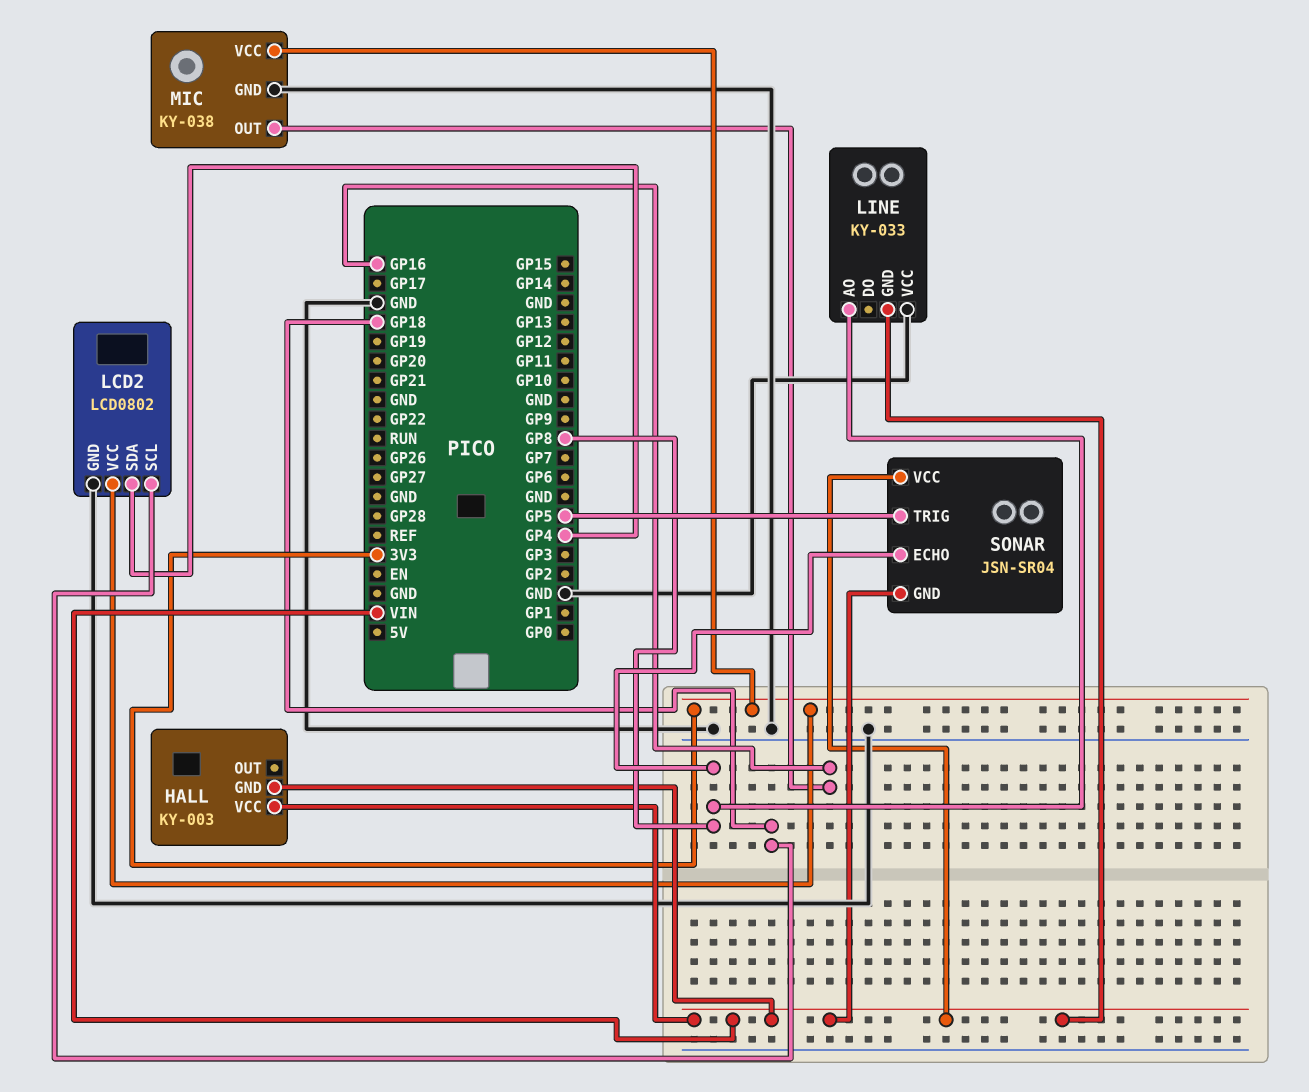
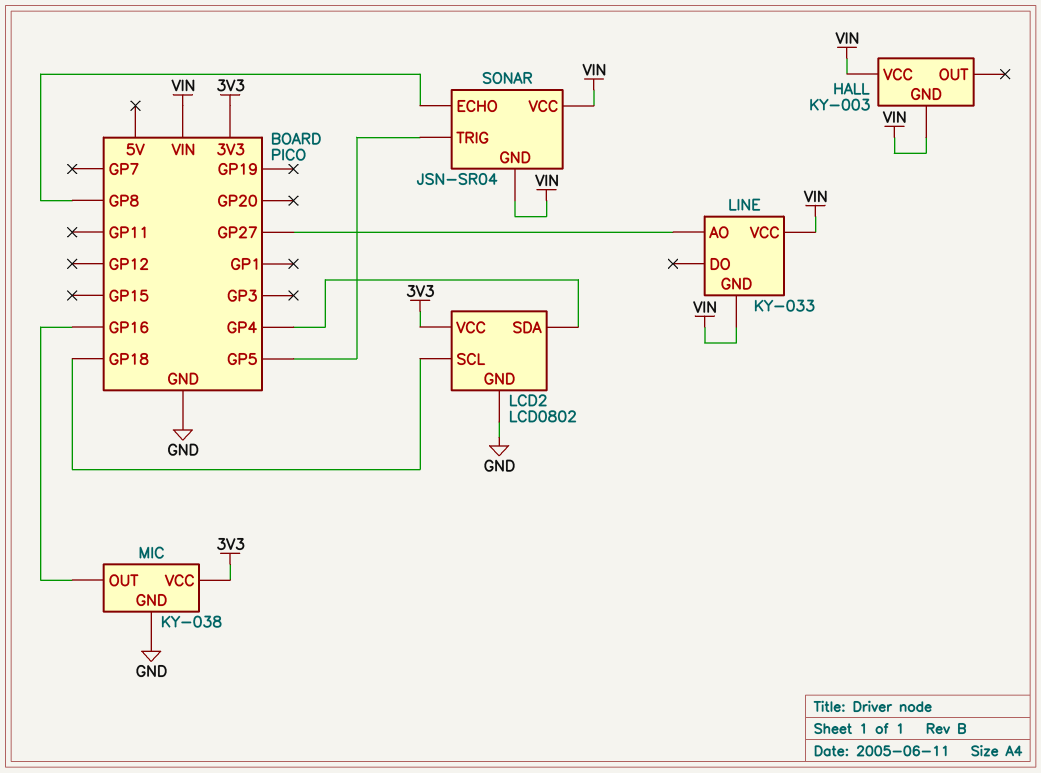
LINE pin AO: GP8 -> GP27
LINE pin VCC: GND -> VIN

